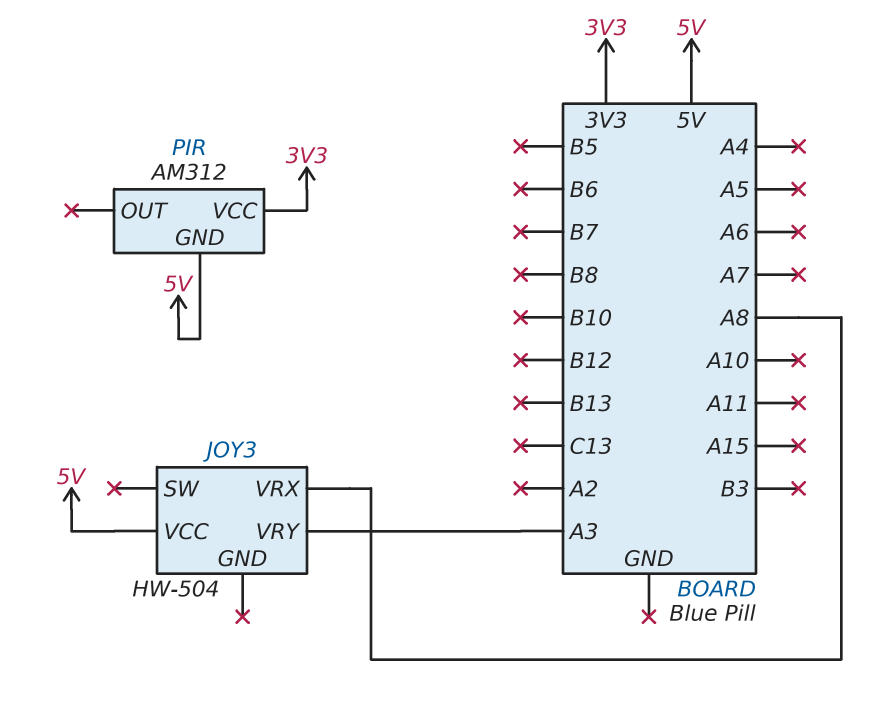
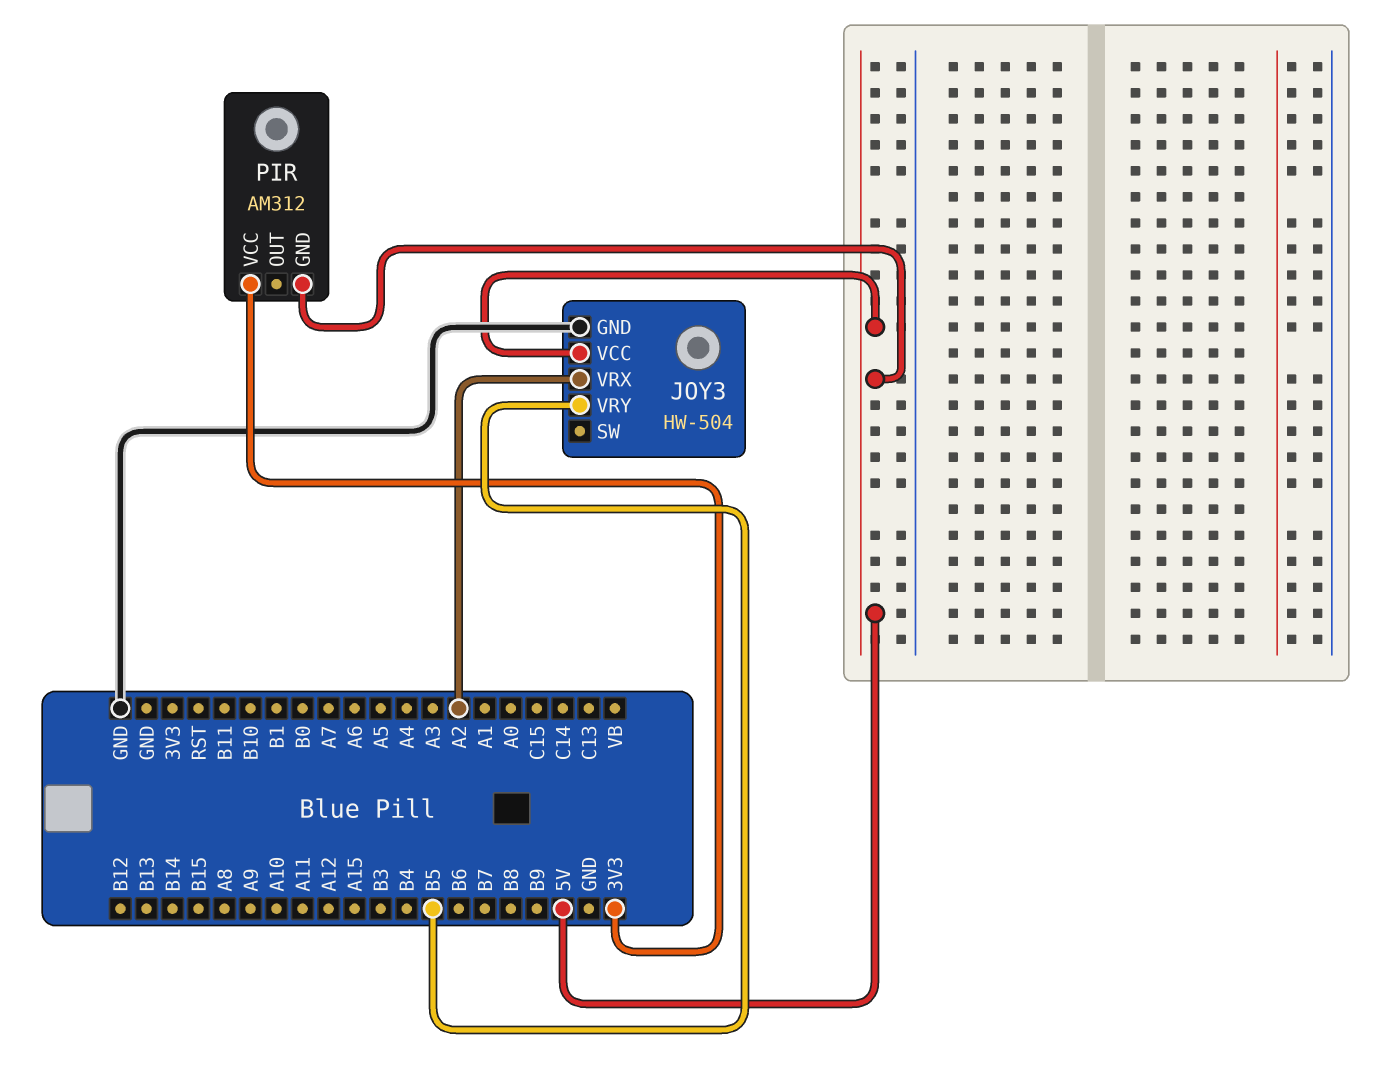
JOY3 pin GND: none -> GND
JOY3 pin VRX: A8 -> A2
JOY3 pin VRY: A3 -> B5

